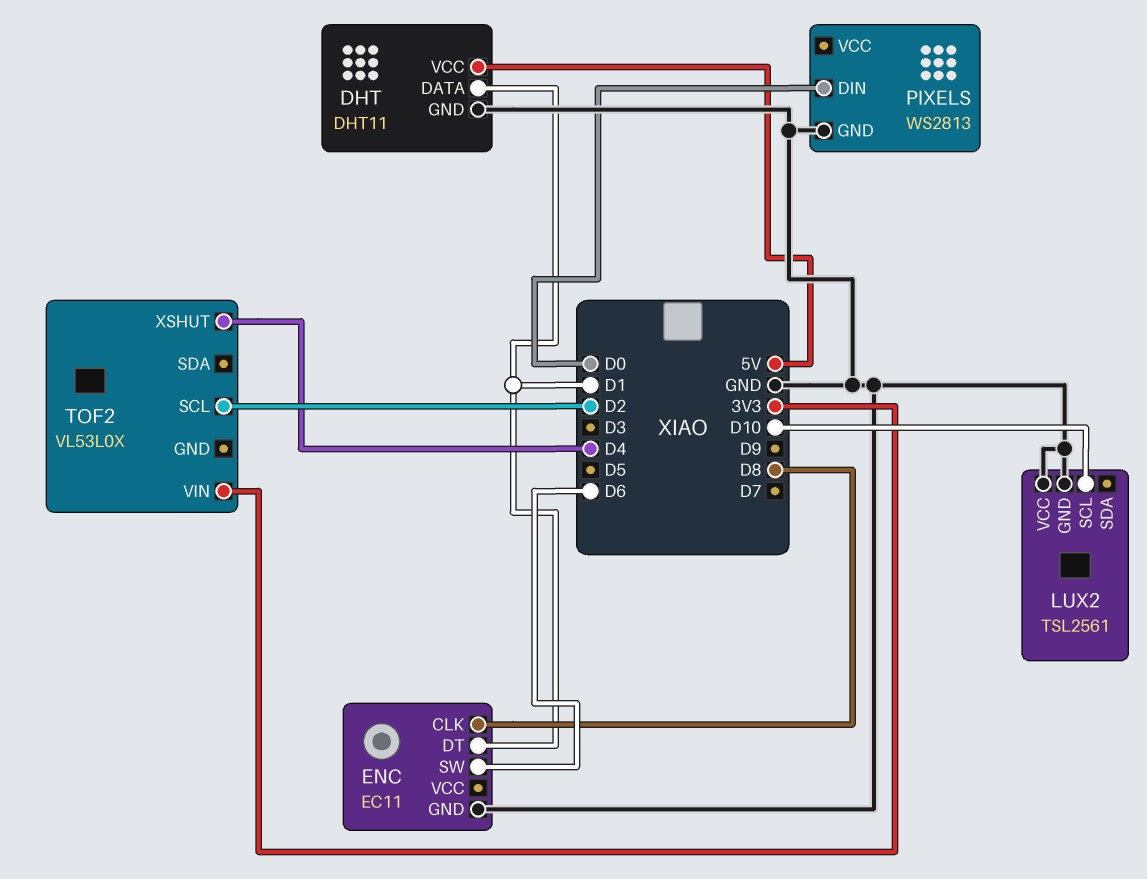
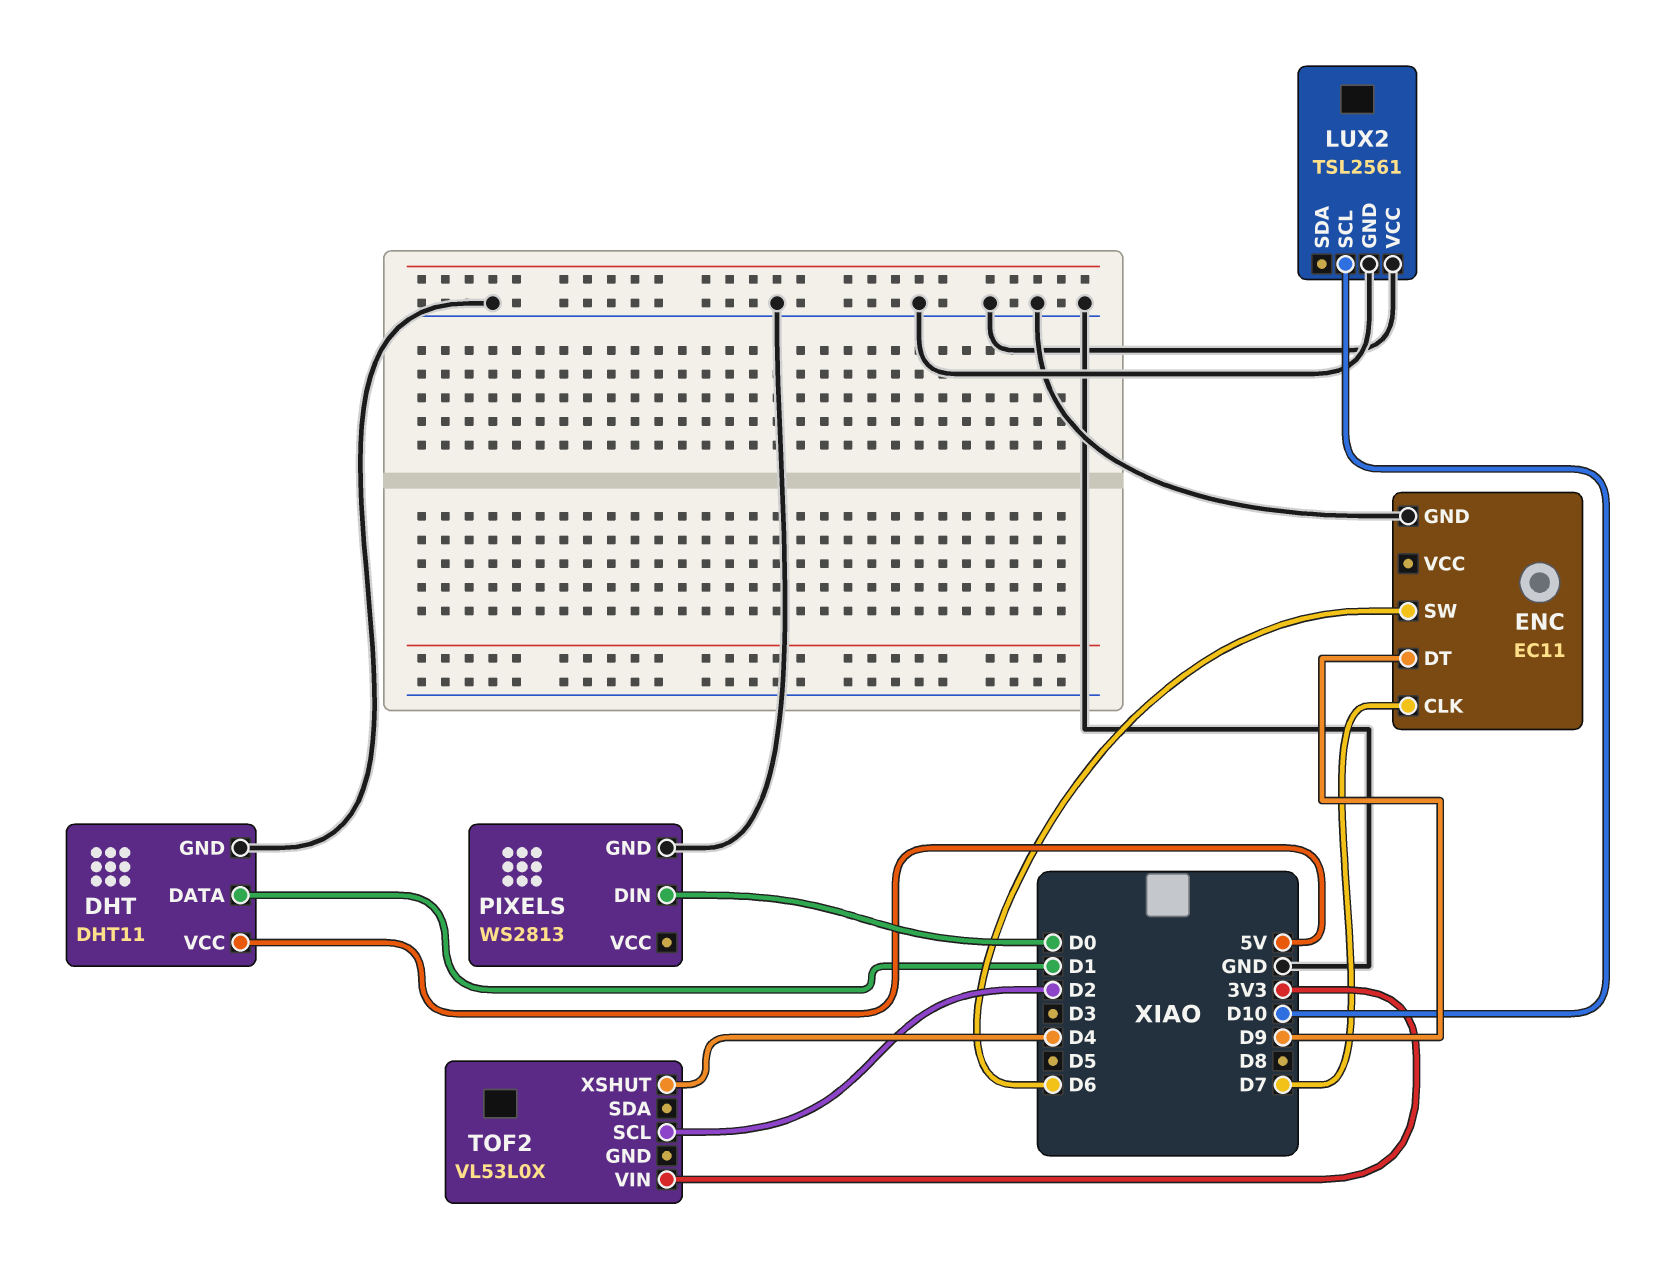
ENC pin CLK: D8 -> D7
ENC pin DT: D1 -> D9

